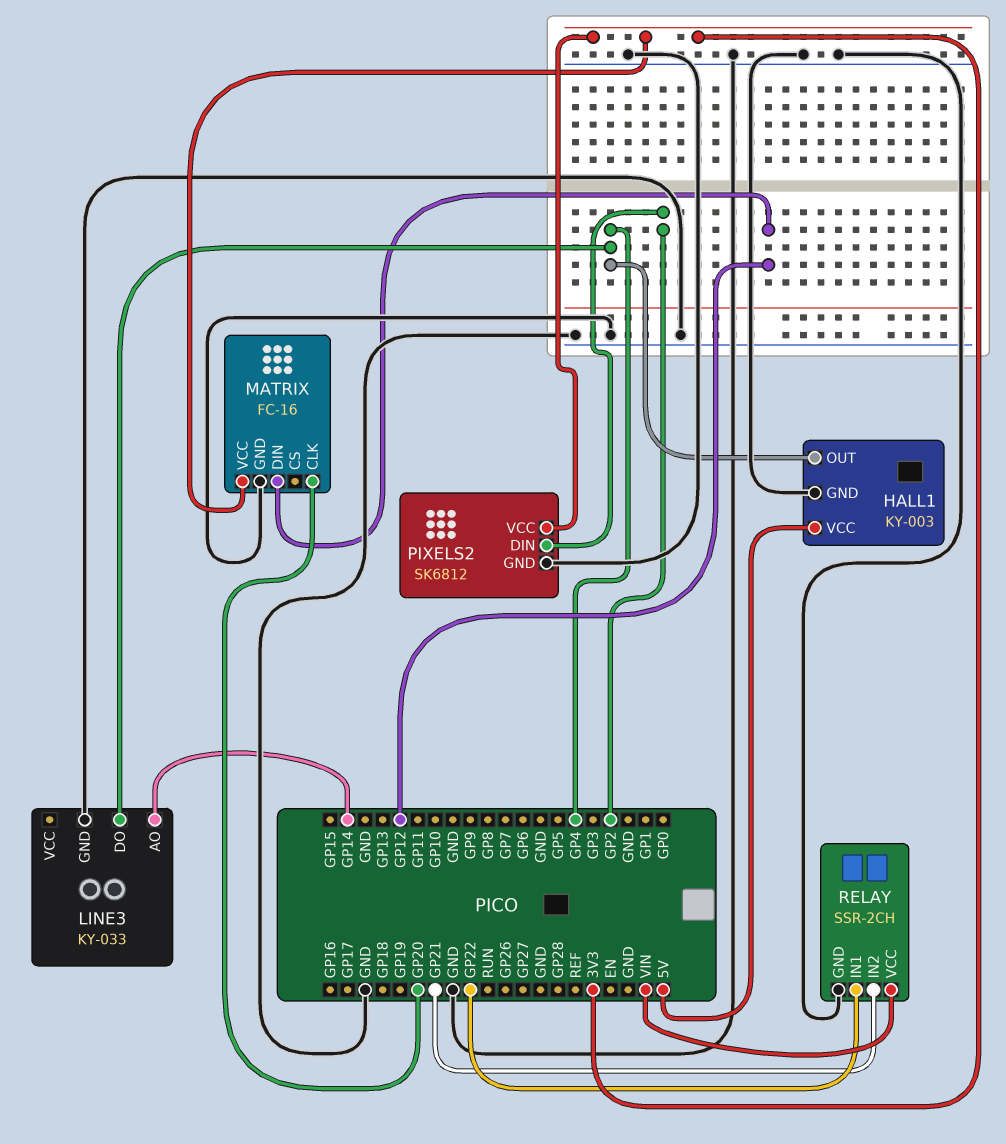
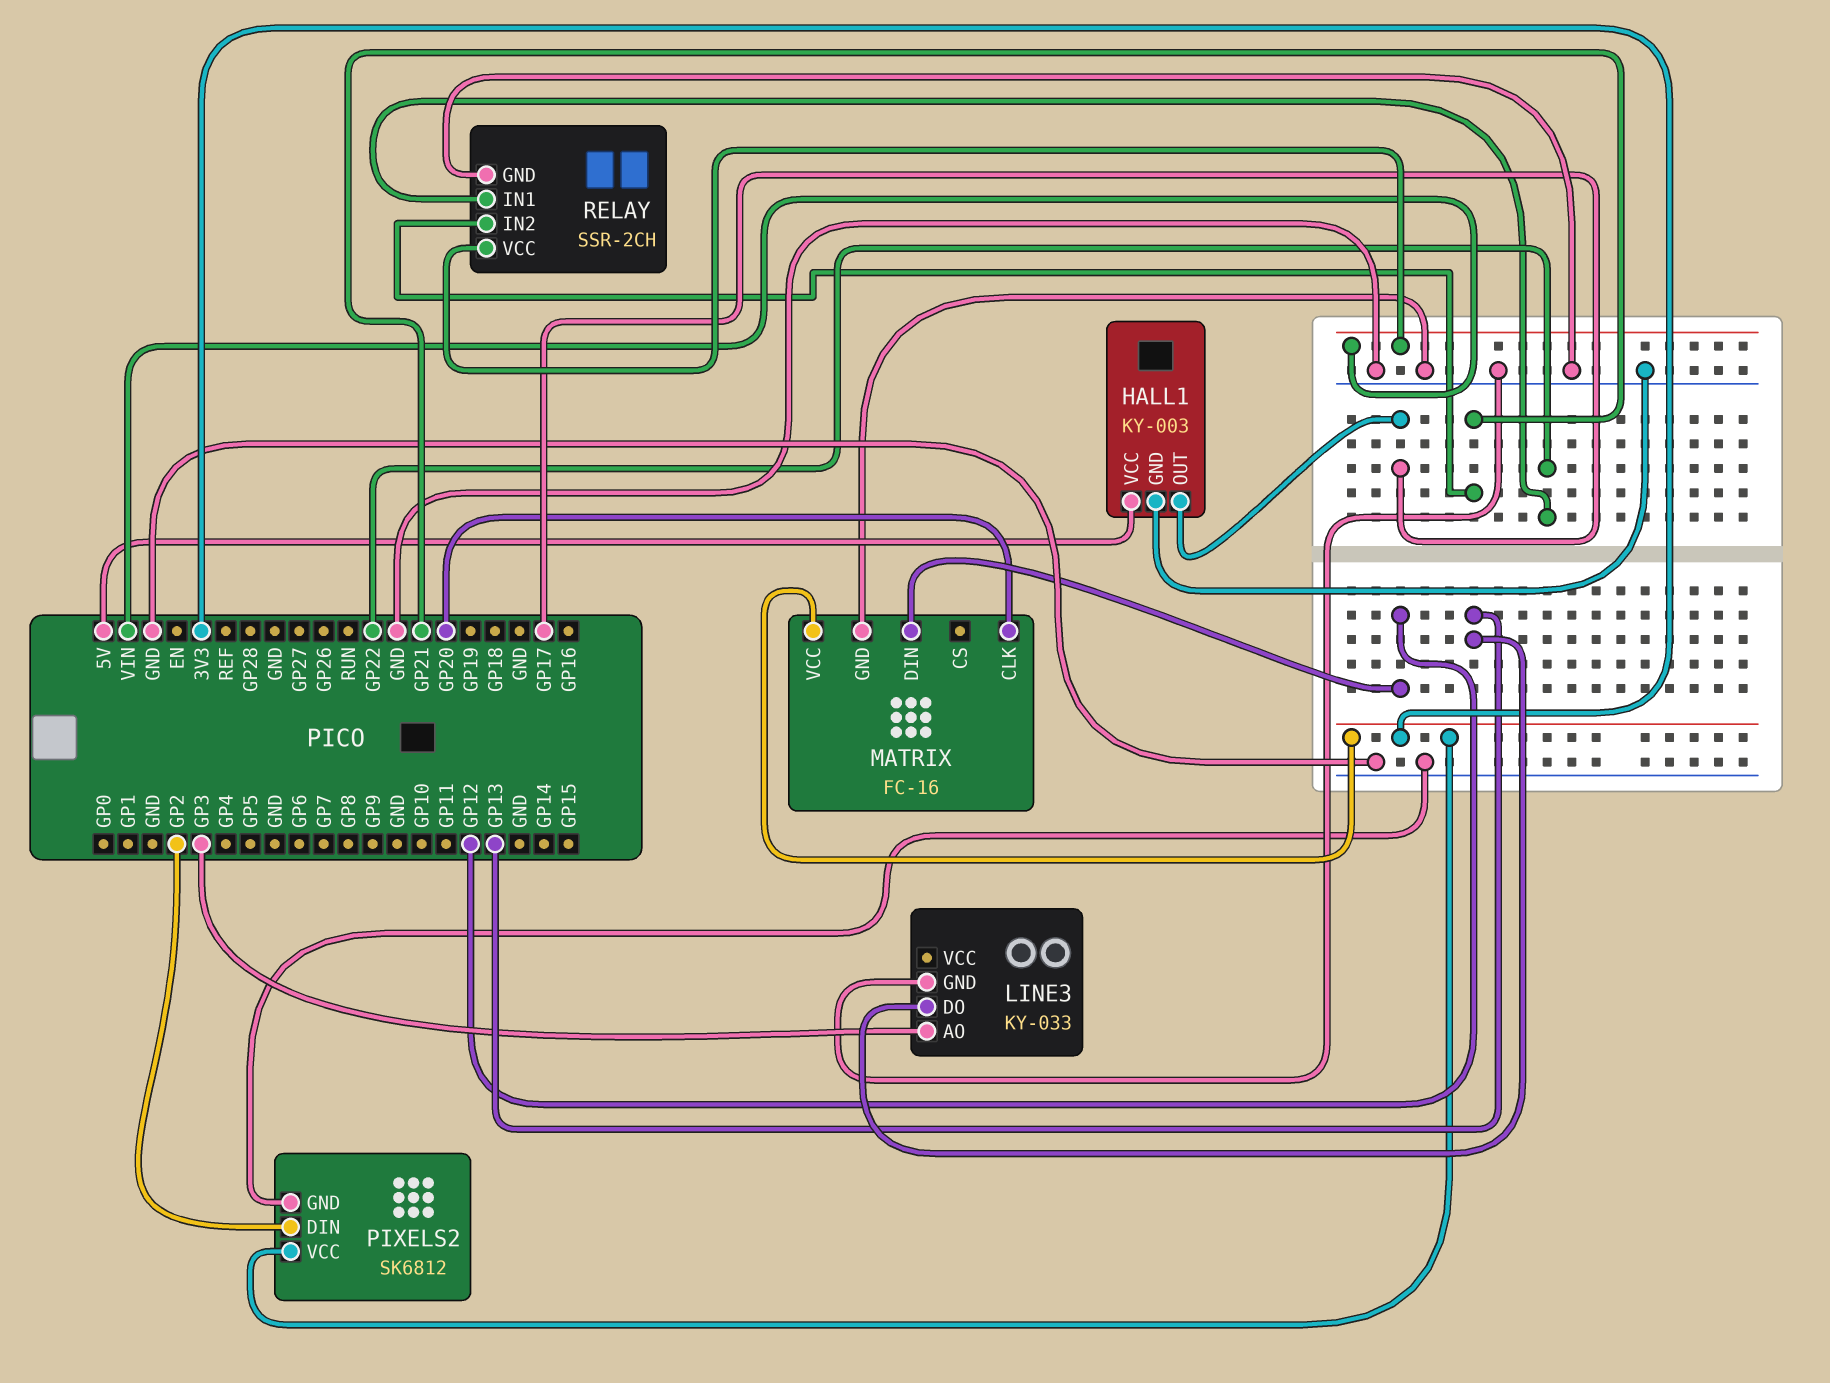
HALL1 pin OUT: GP4 -> GP17
LINE3 pin AO: GP14 -> GP3
LINE3 pin DO: GP4 -> GP13

